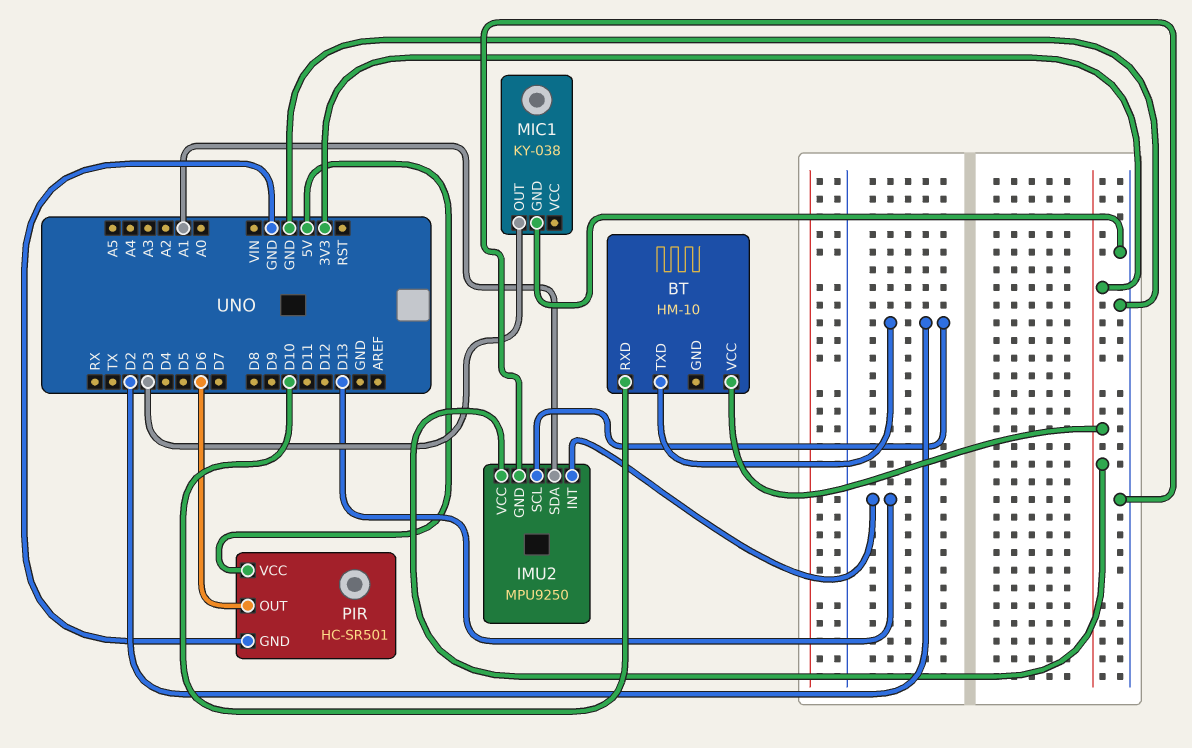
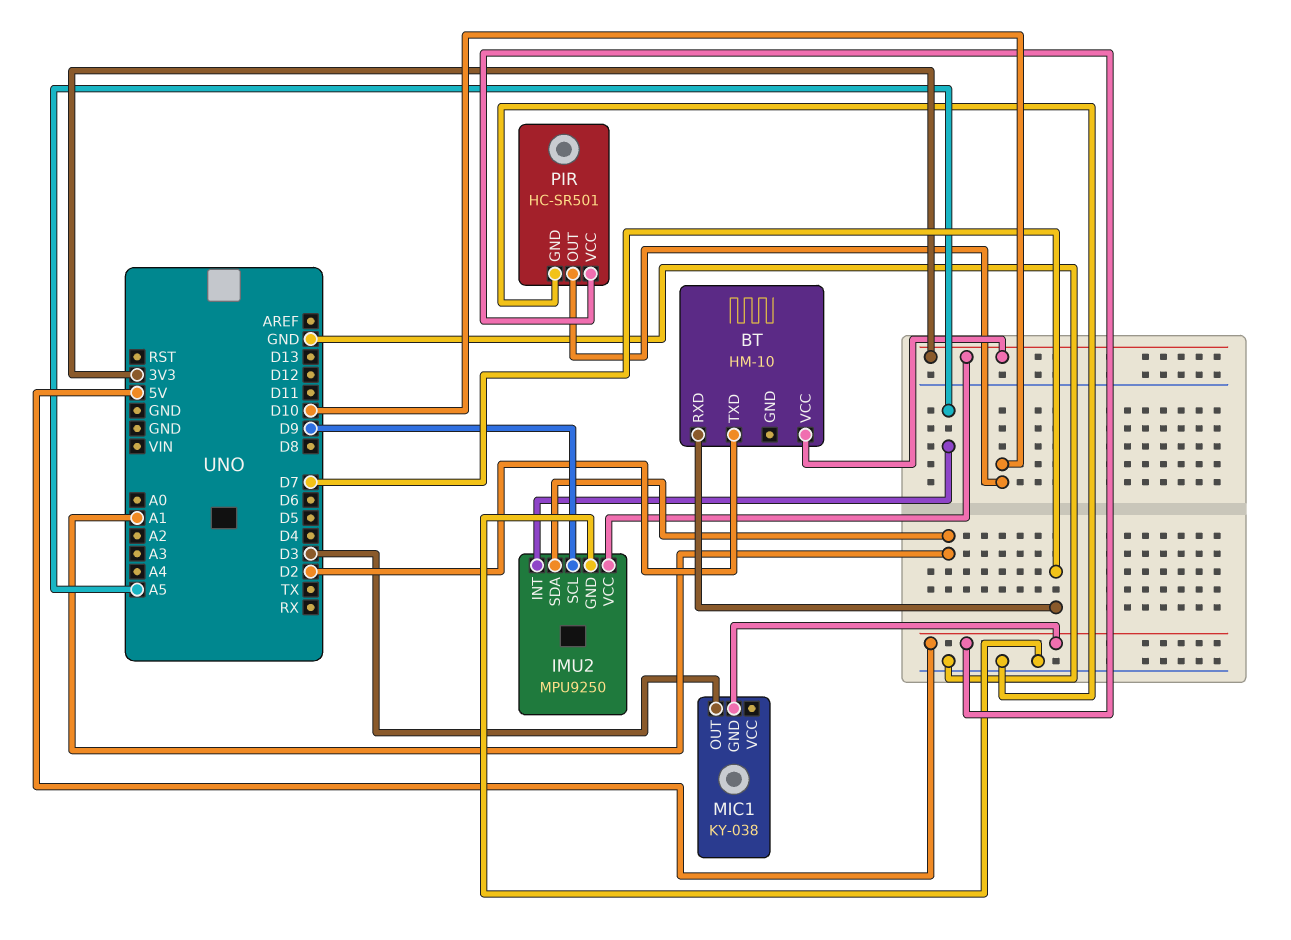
BT pin RXD: D10 -> D7
IMU2 pin INT: D13 -> A5
IMU2 pin SCL: D2 -> D9
MIC1 pin GND: GND -> 5V
PIR pin OUT: D6 -> D10

